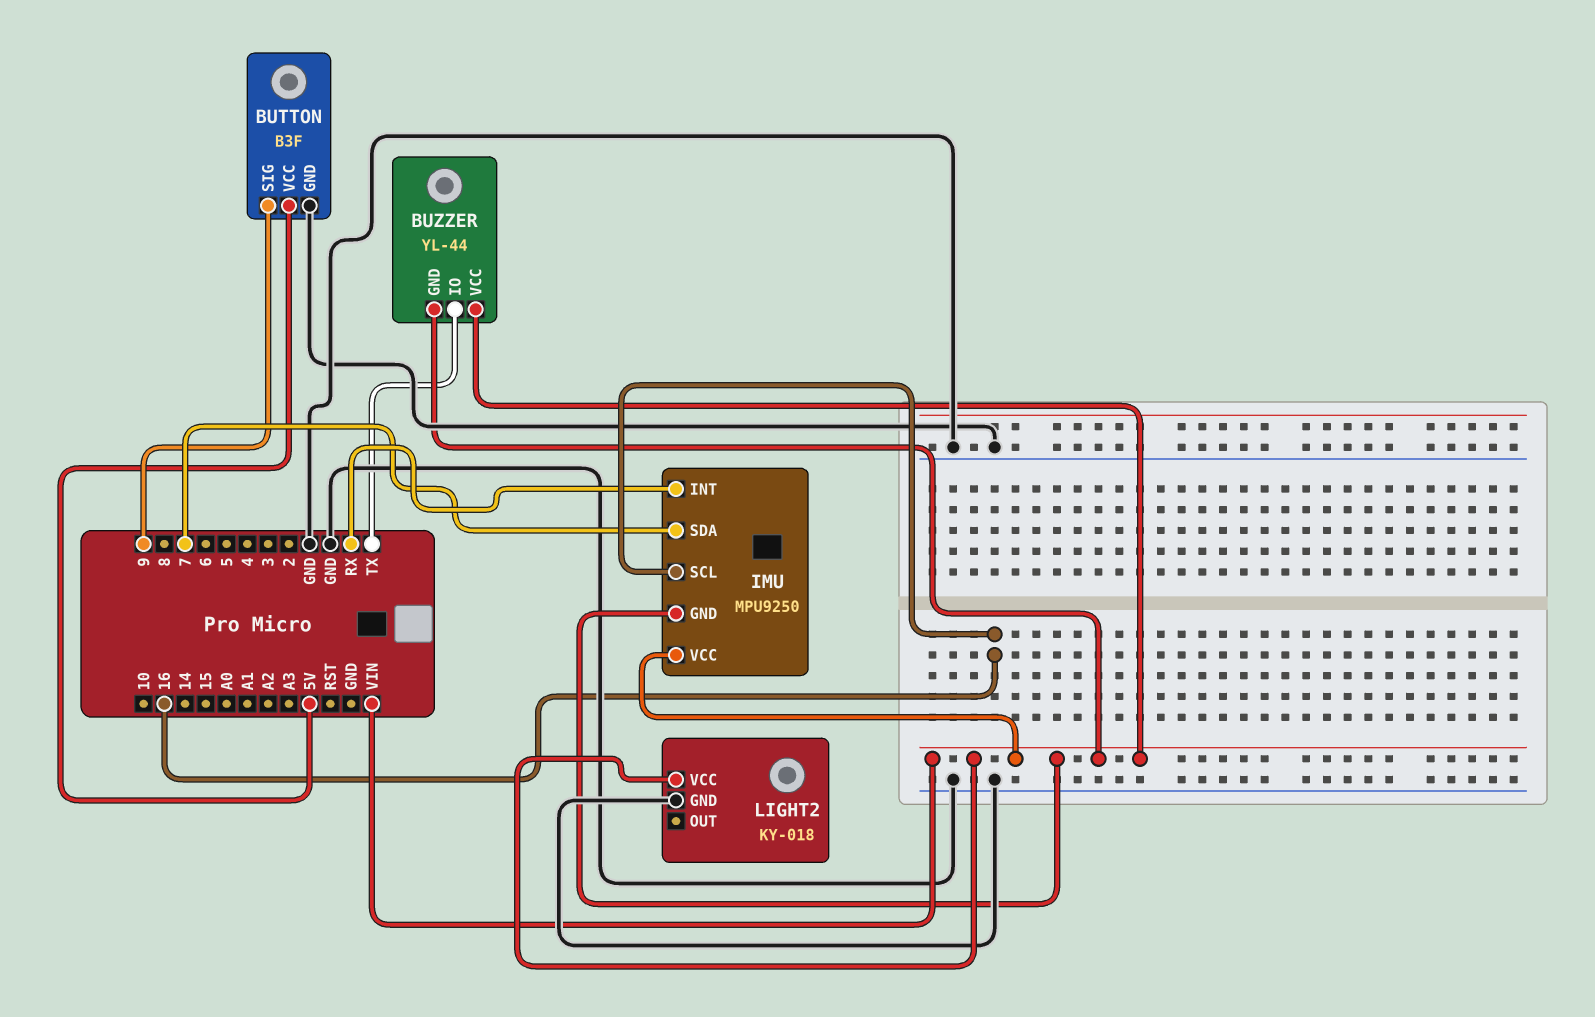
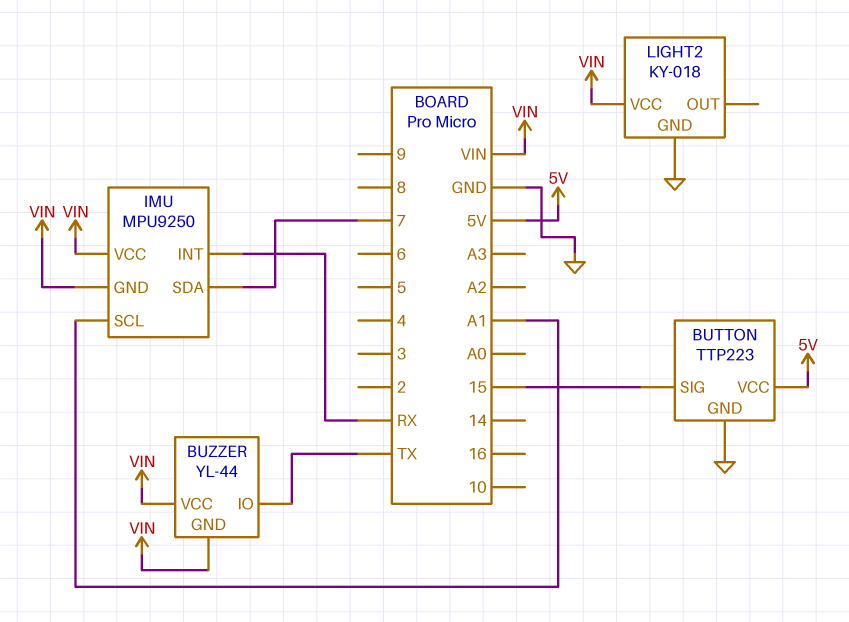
BUTTON: B3F -> TTP223
BUTTON pin SIG: 9 -> 15
IMU pin SCL: 16 -> A1

